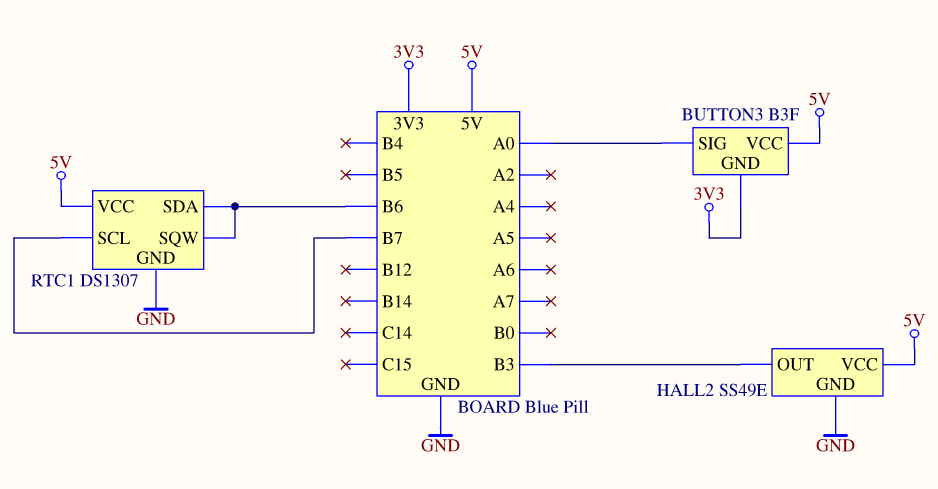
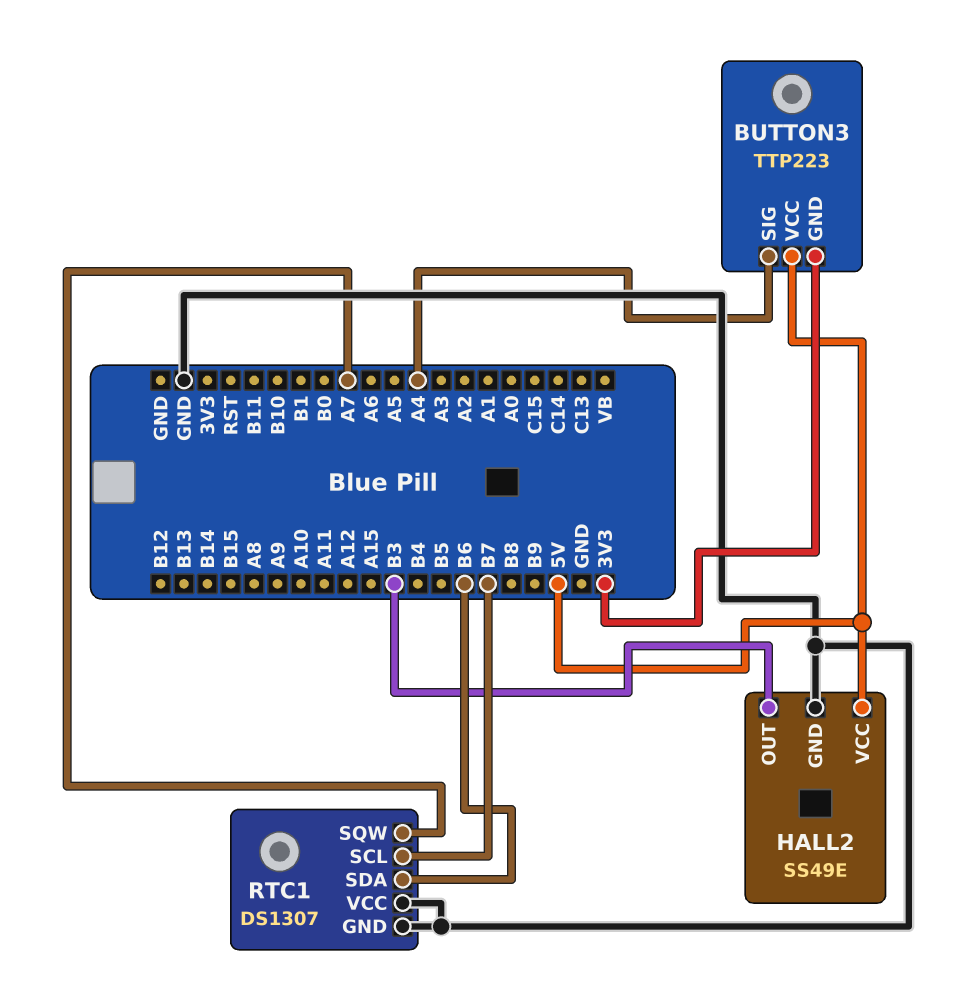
BUTTON3: B3F -> TTP223
BUTTON3 pin SIG: A0 -> A4
RTC1 pin SQW: B6 -> A7
RTC1 pin VCC: 5V -> GND

